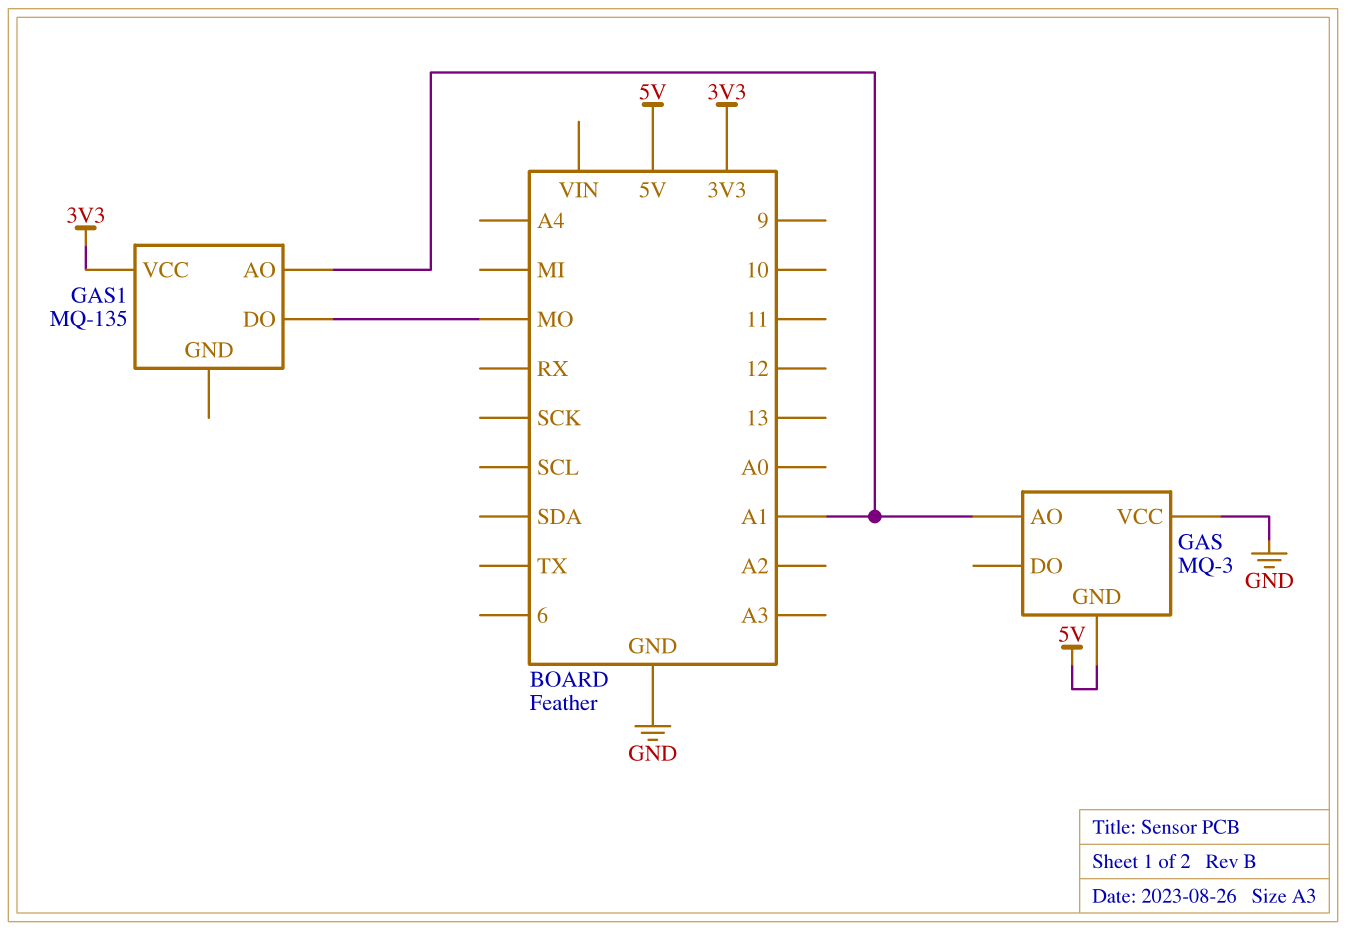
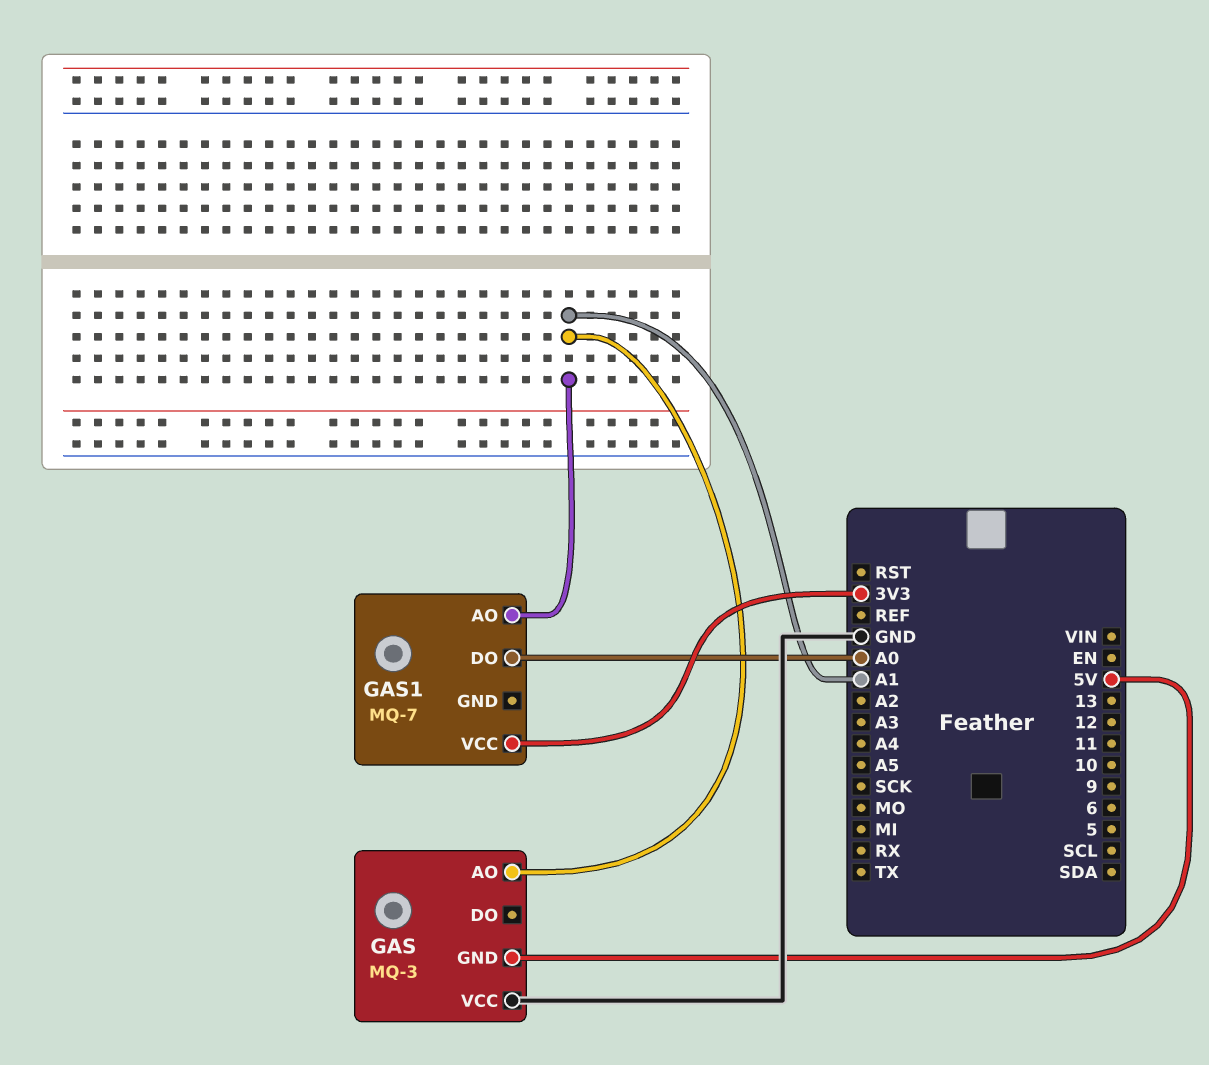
GAS1: MQ-135 -> MQ-7
GAS1 pin DO: MO -> A0

